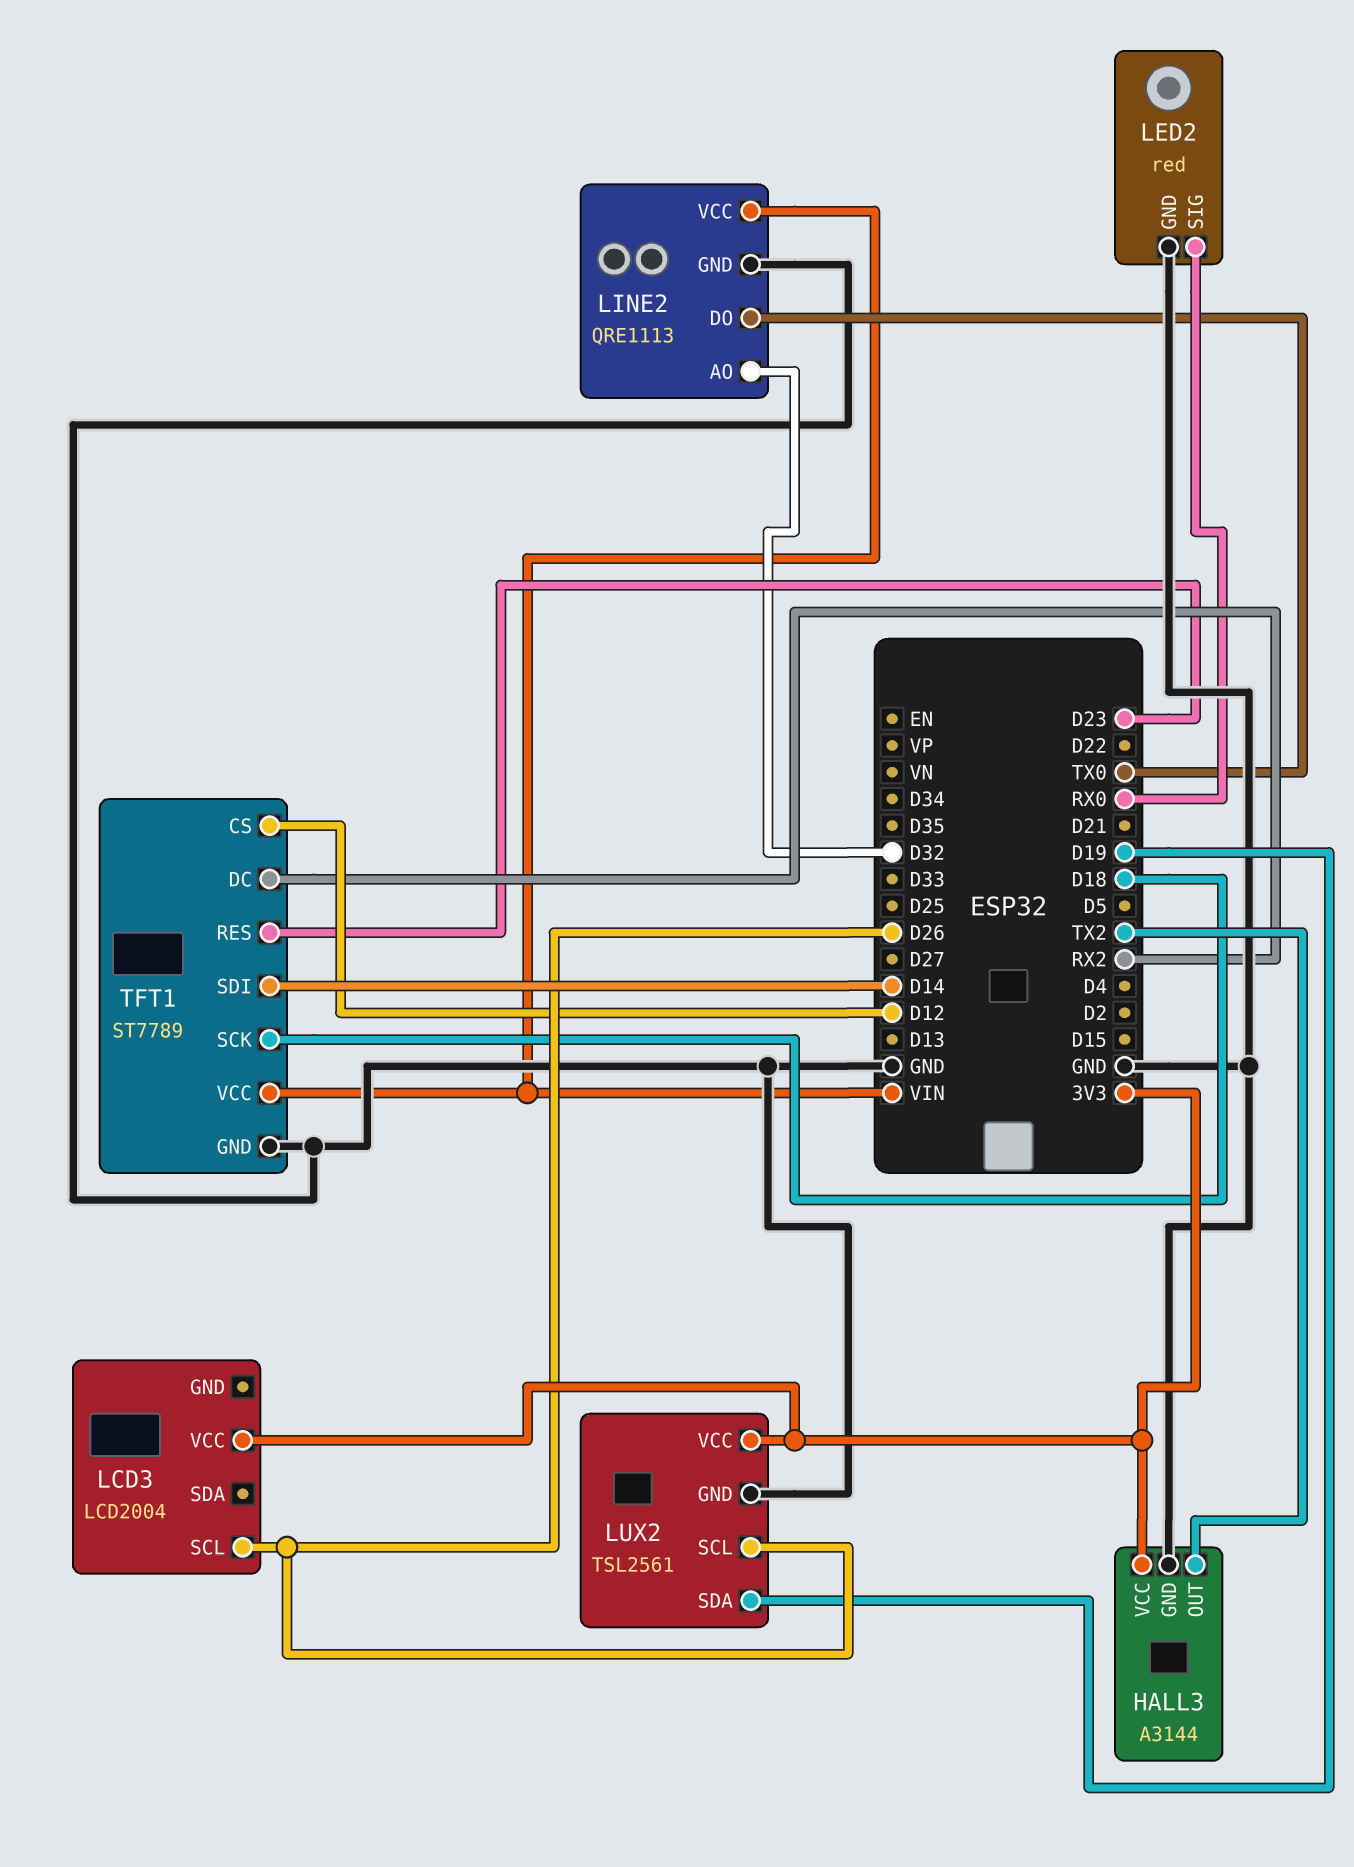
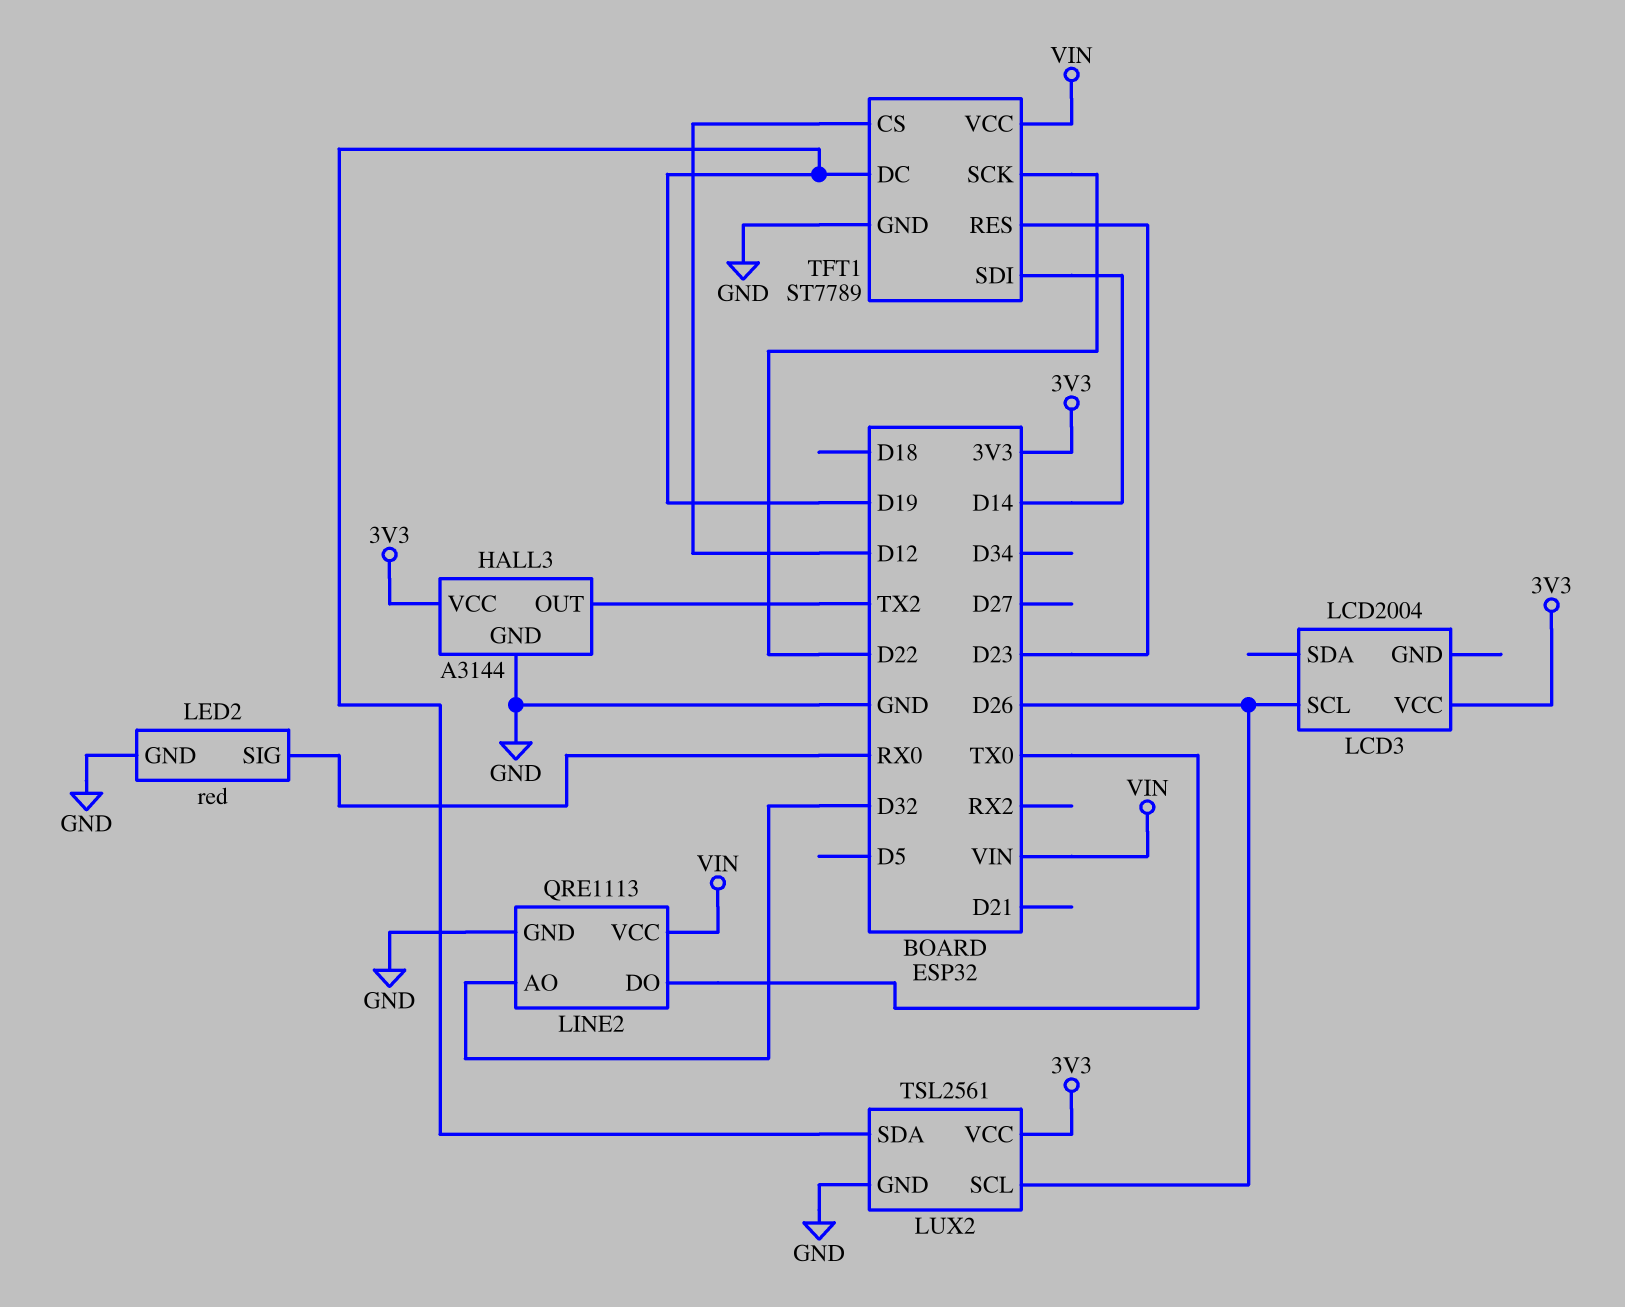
TFT1 pin DC: RX2 -> D19
TFT1 pin SCK: D18 -> D22

